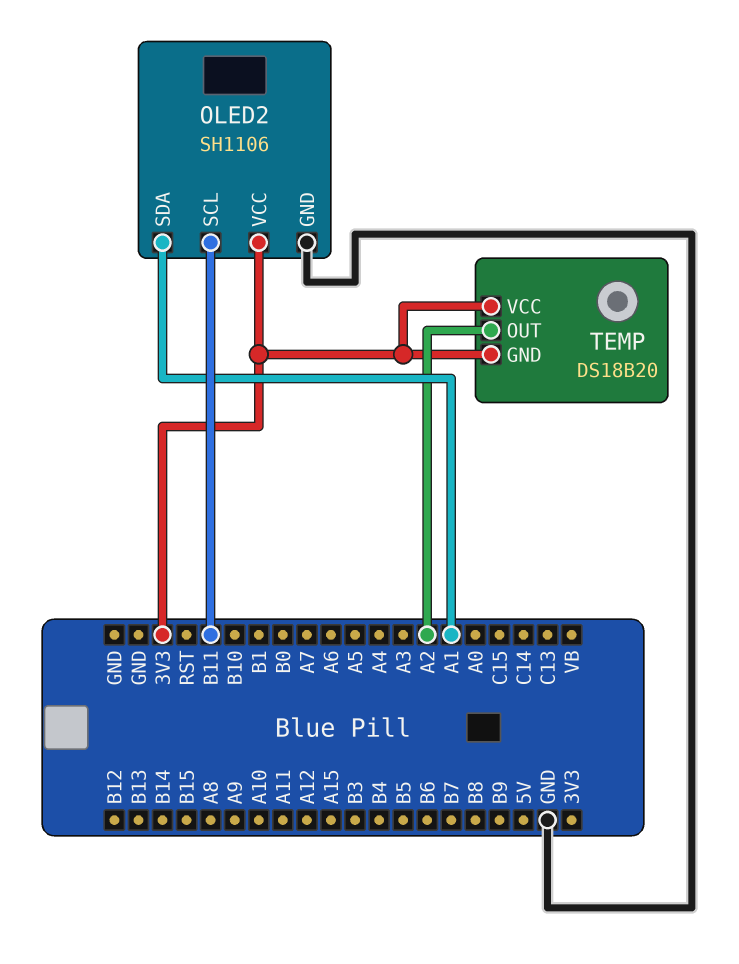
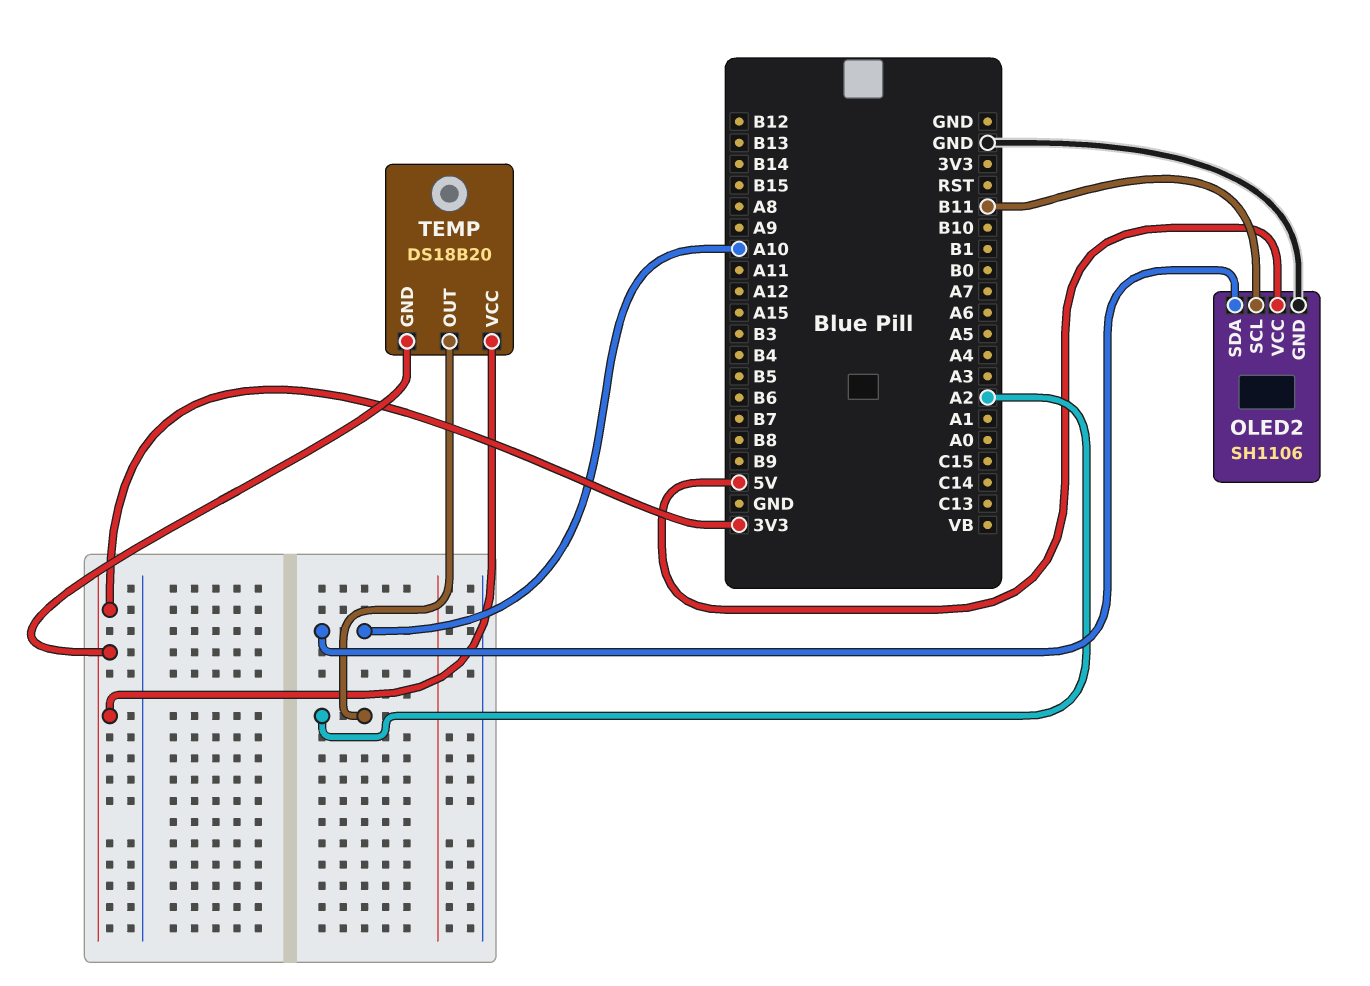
OLED2 pin SDA: A1 -> A10
OLED2 pin VCC: 3V3 -> 5V

